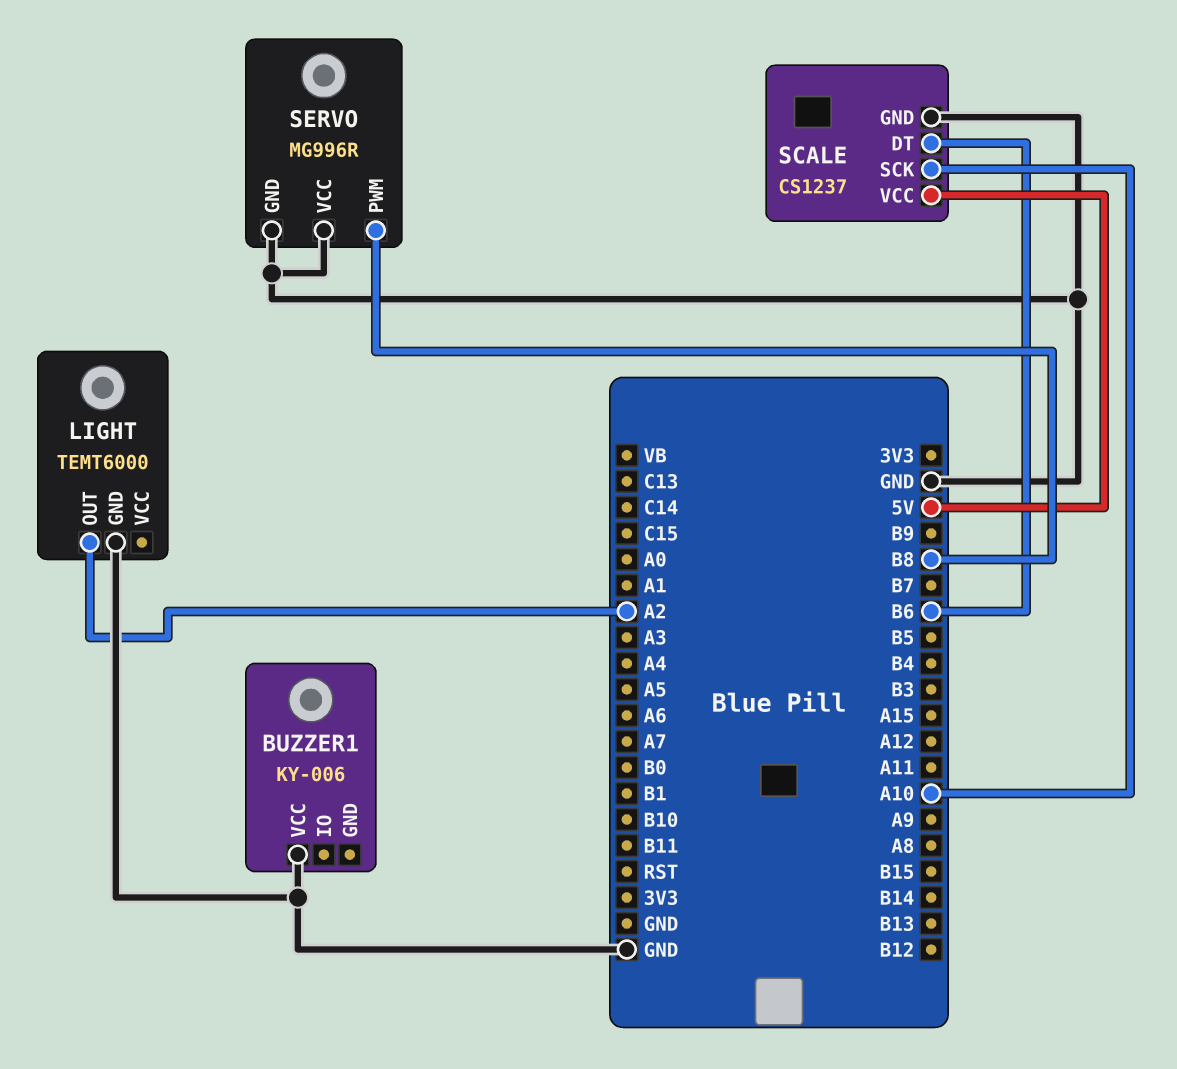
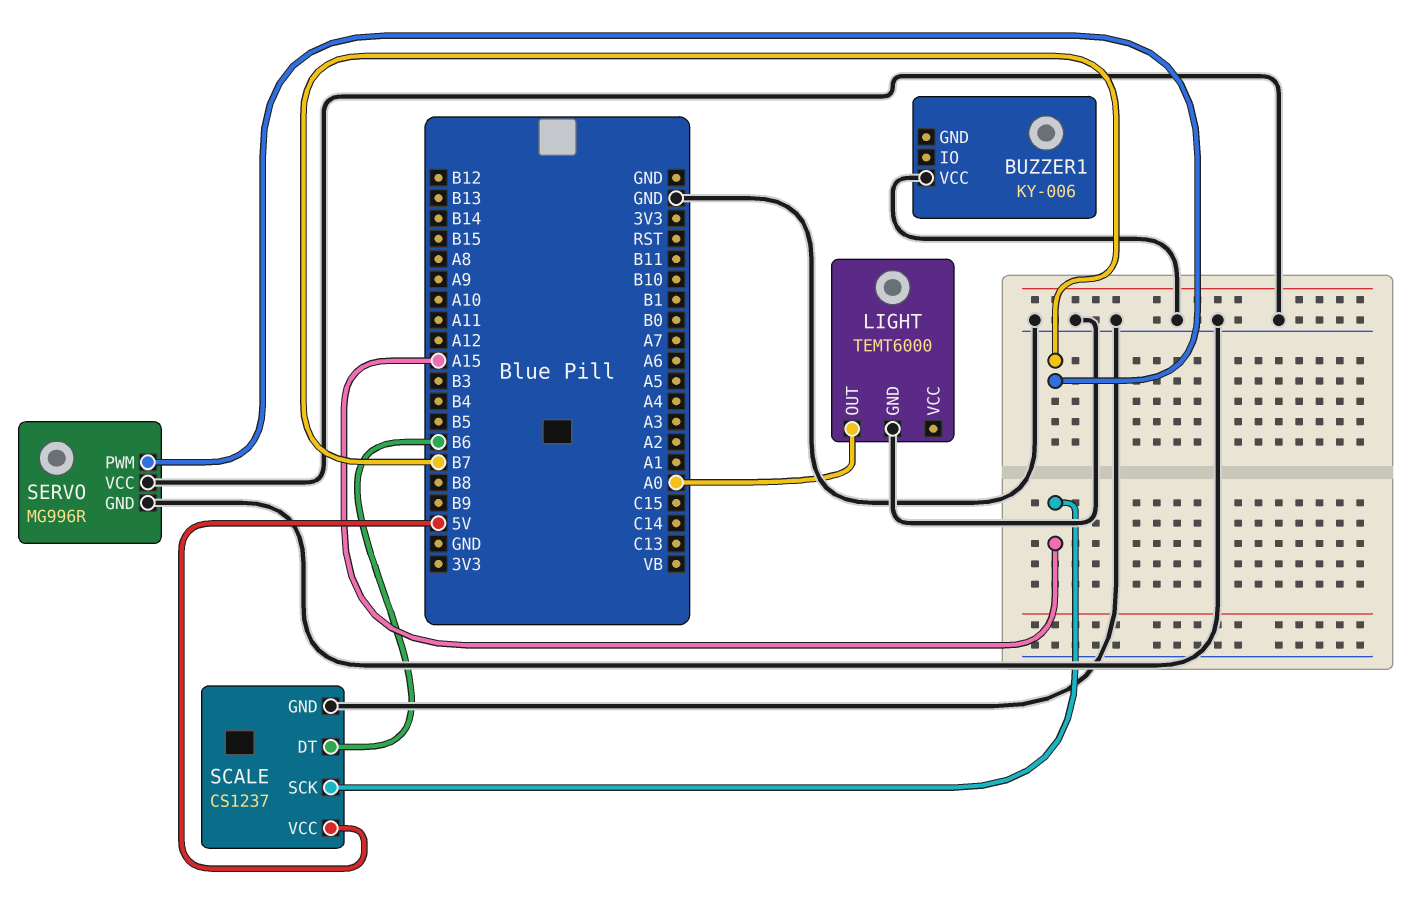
LIGHT pin OUT: A2 -> A0
SCALE pin SCK: A10 -> A15
SERVO pin PWM: B8 -> B7

